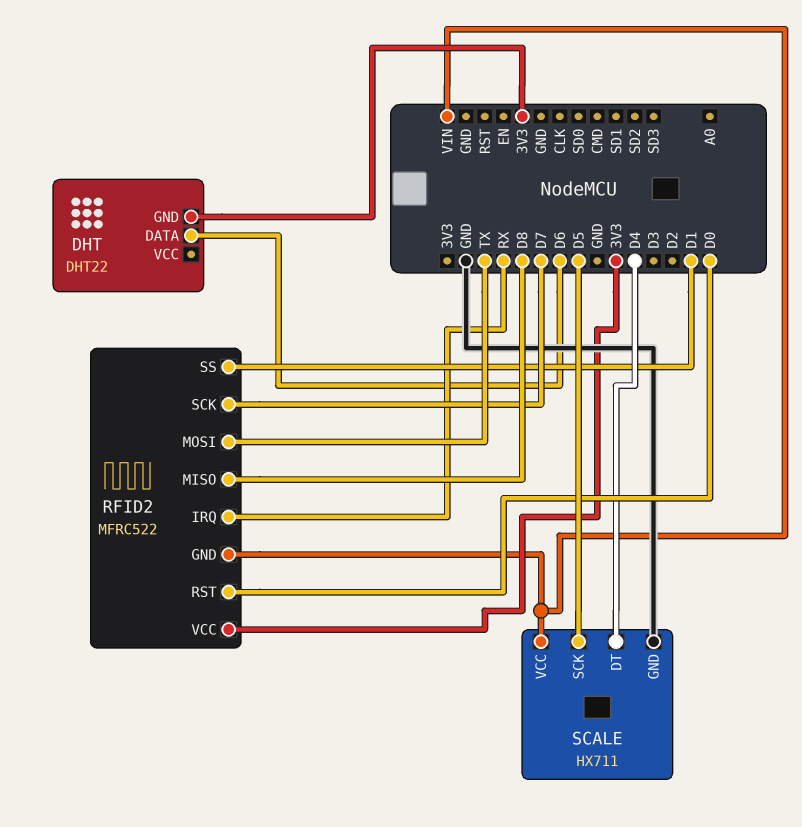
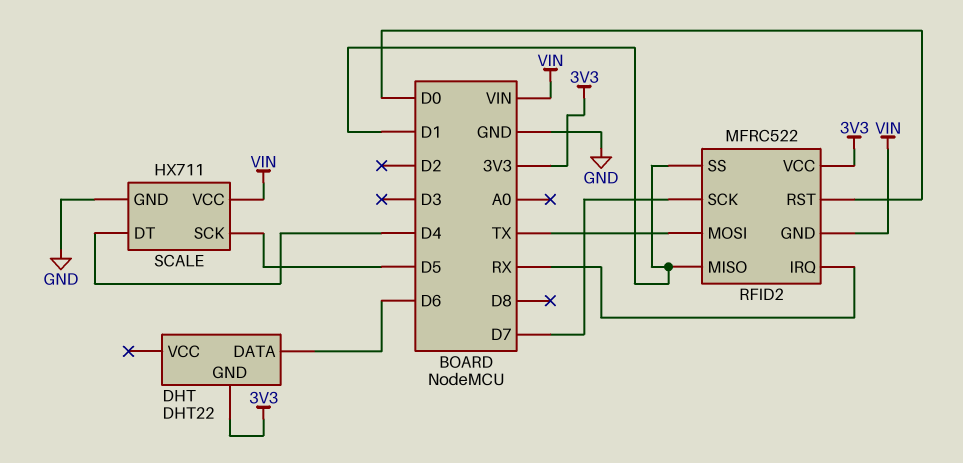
RFID2 pin MISO: D8 -> D1

